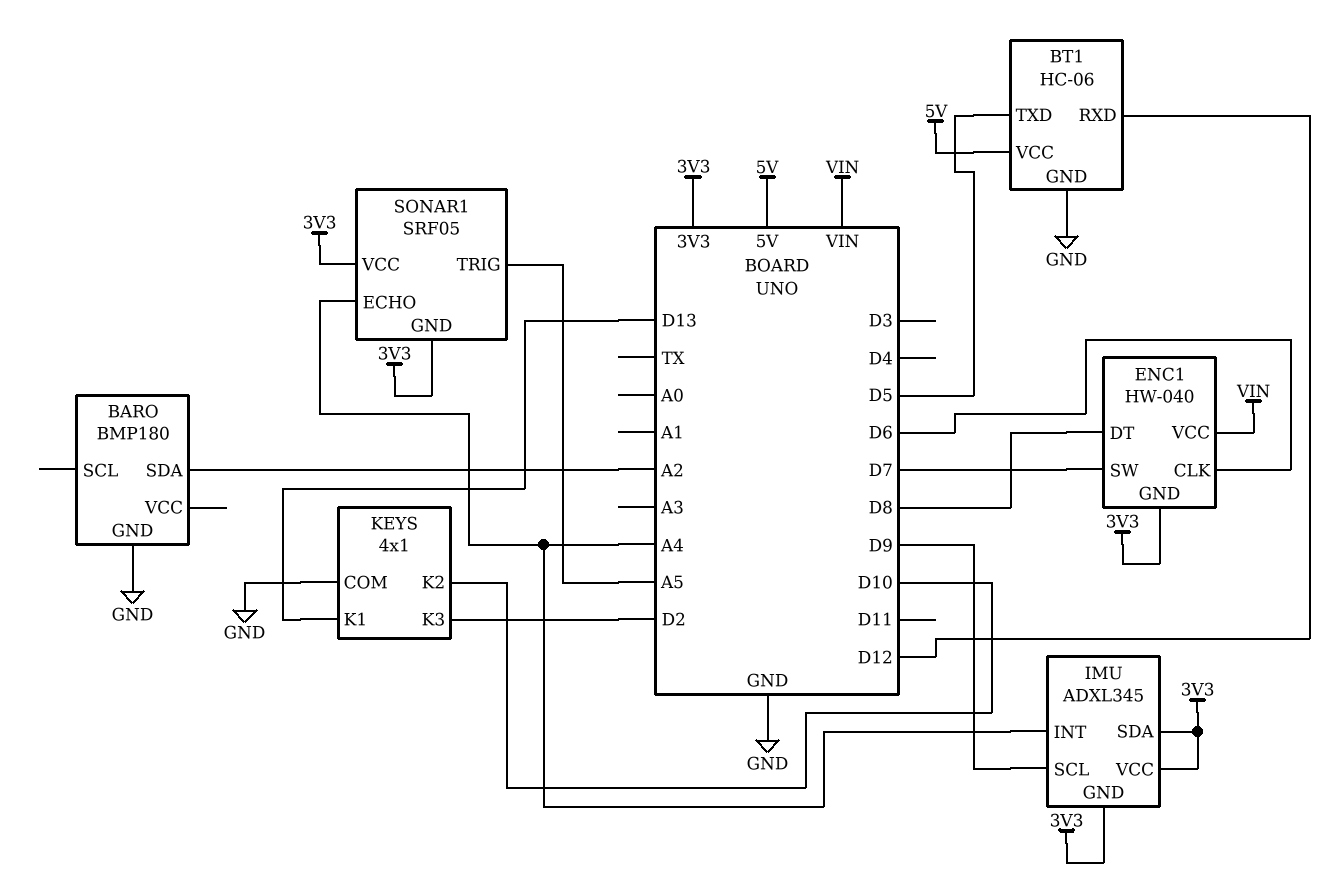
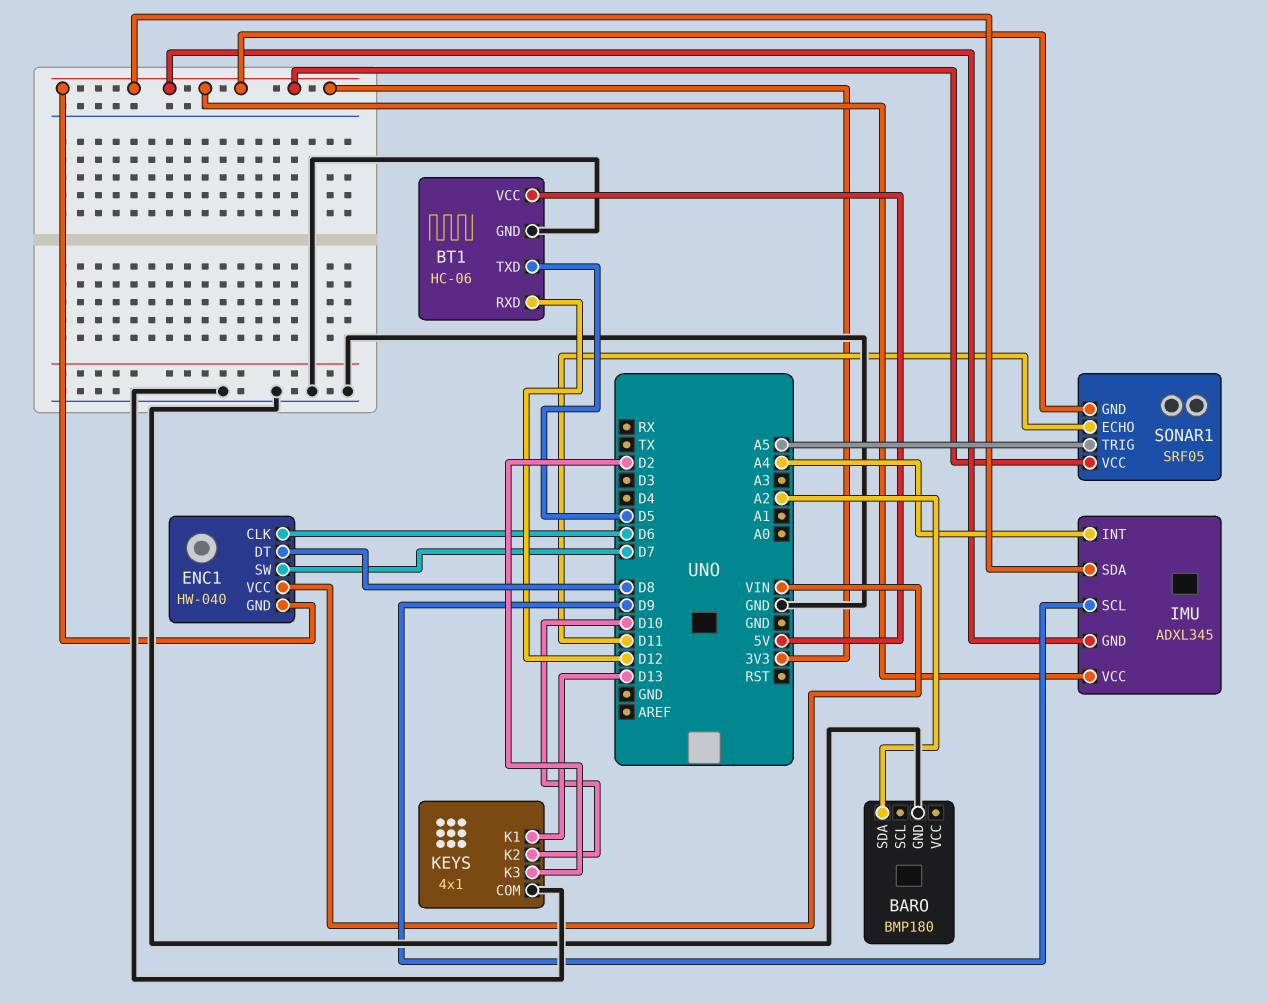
SONAR1 pin ECHO: A4 -> D11

